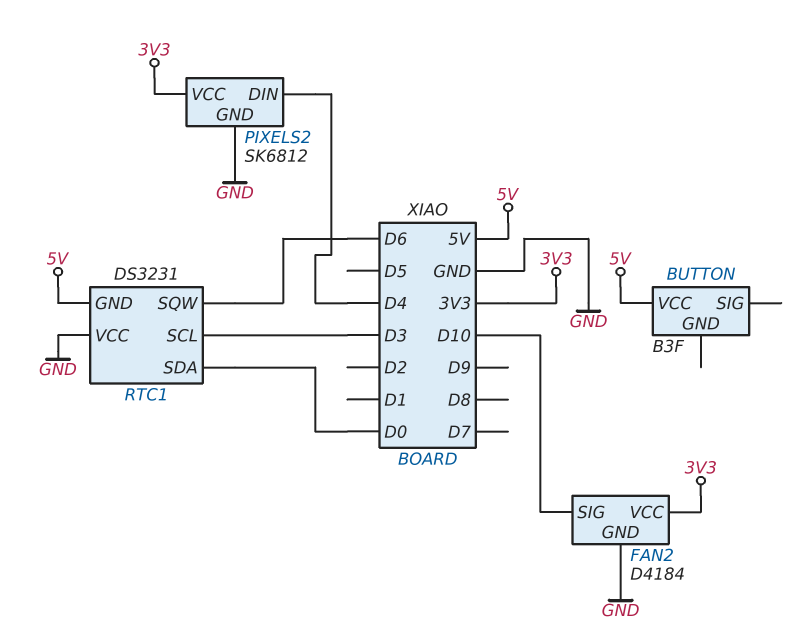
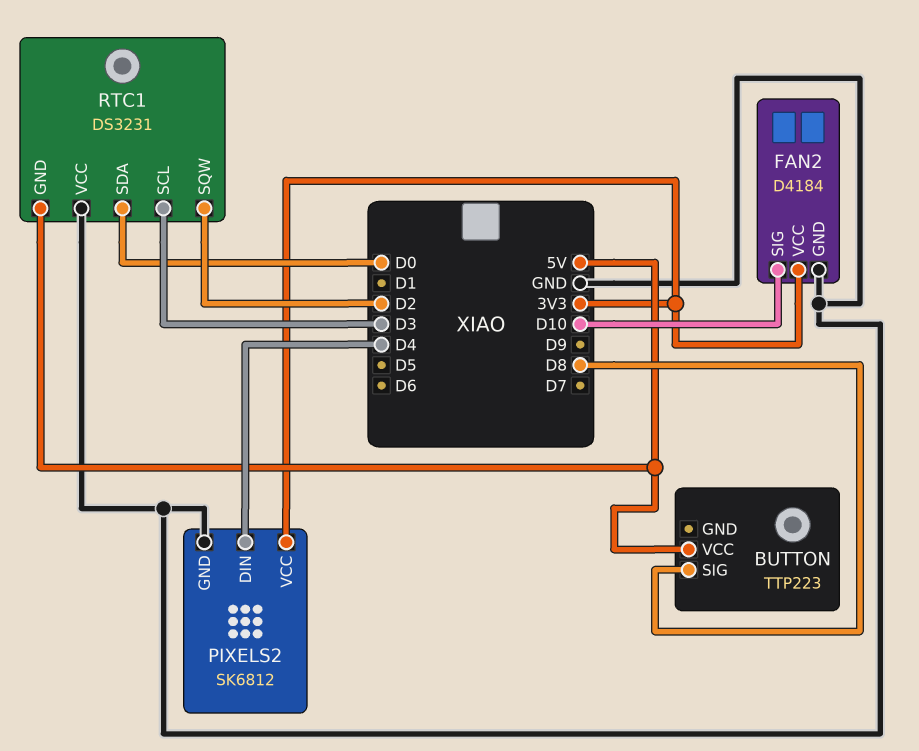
BUTTON: B3F -> TTP223
BUTTON pin SIG: none -> D8
RTC1 pin SQW: D6 -> D2

